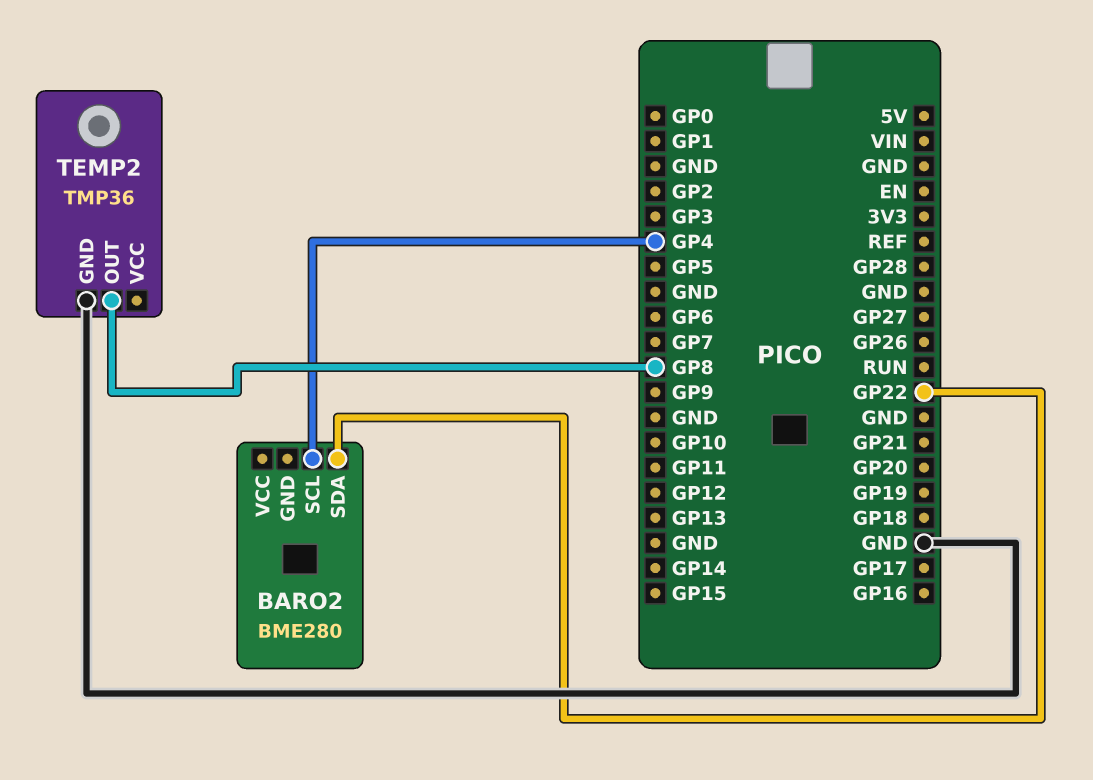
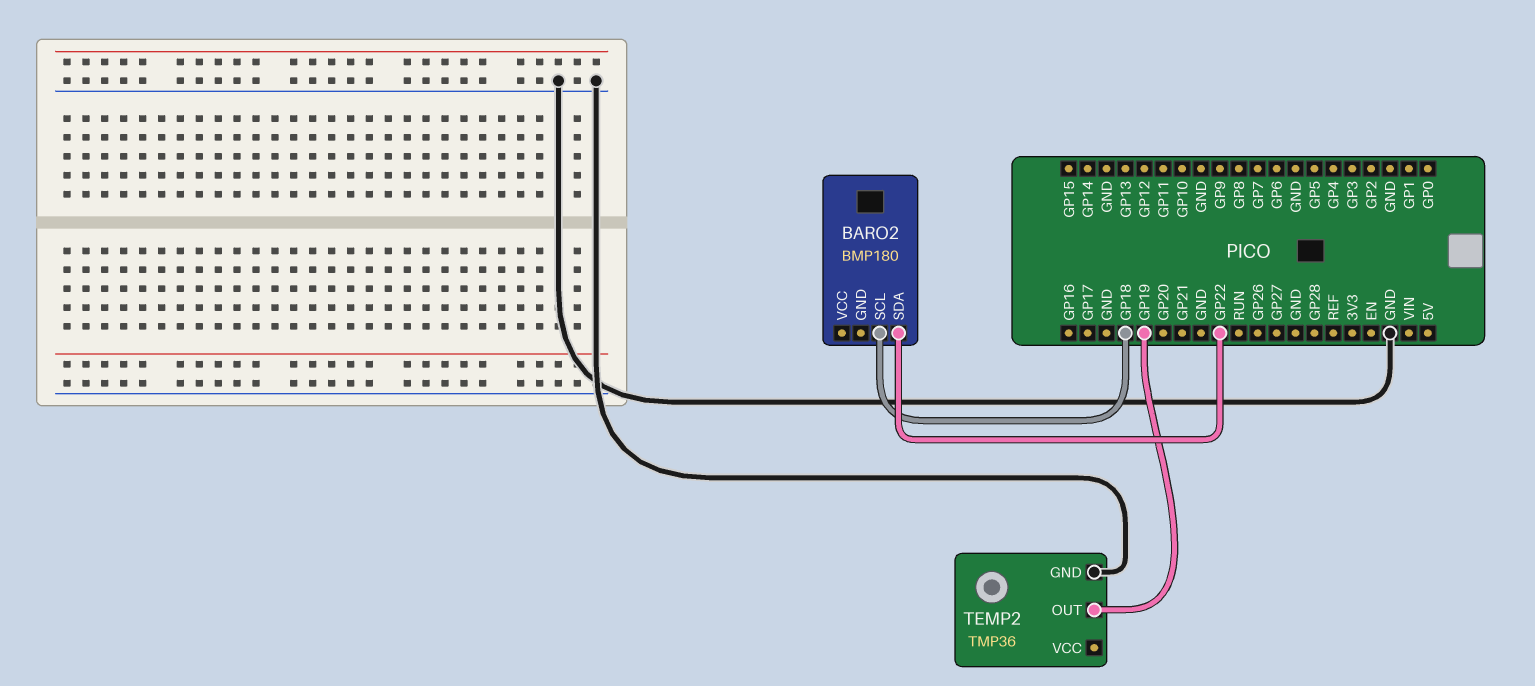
BARO2: BME280 -> BMP180
BARO2 pin SCL: GP4 -> GP18
TEMP2 pin OUT: GP8 -> GP19

